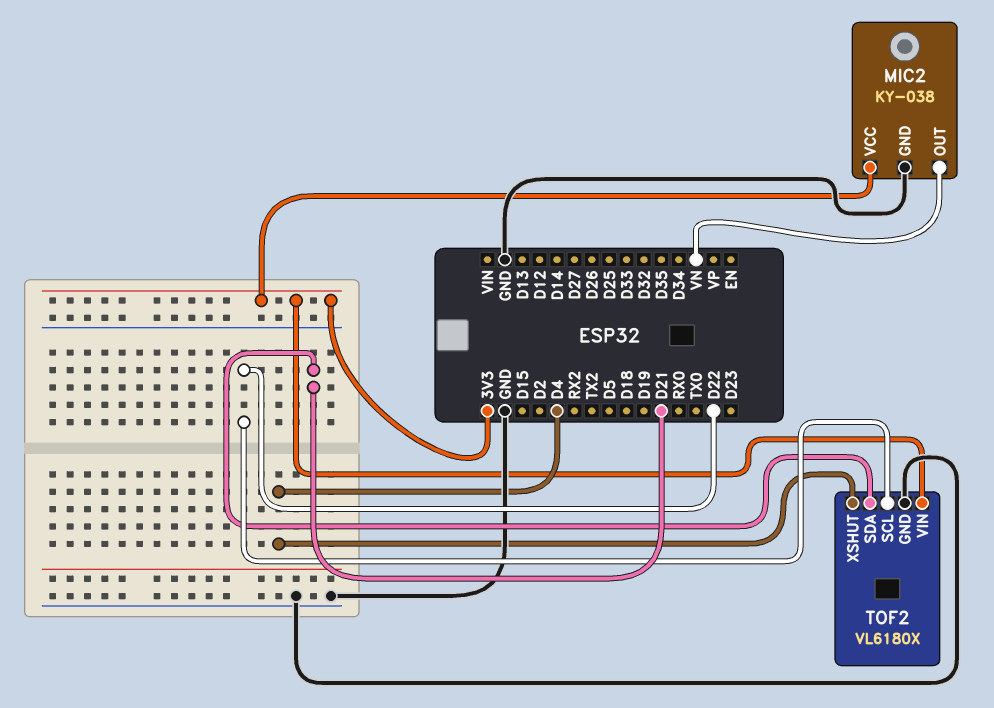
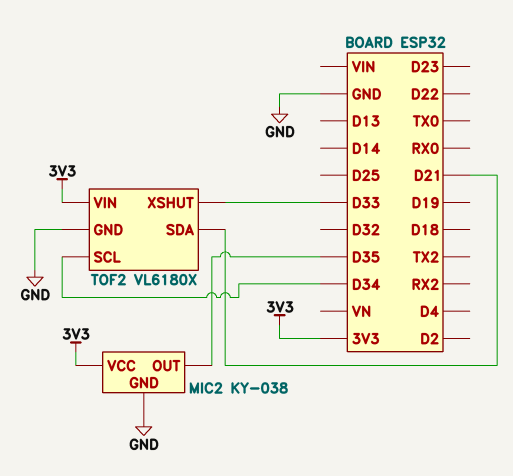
MIC2 pin OUT: VN -> D35
TOF2 pin SCL: D22 -> D34
TOF2 pin XSHUT: D4 -> D33

